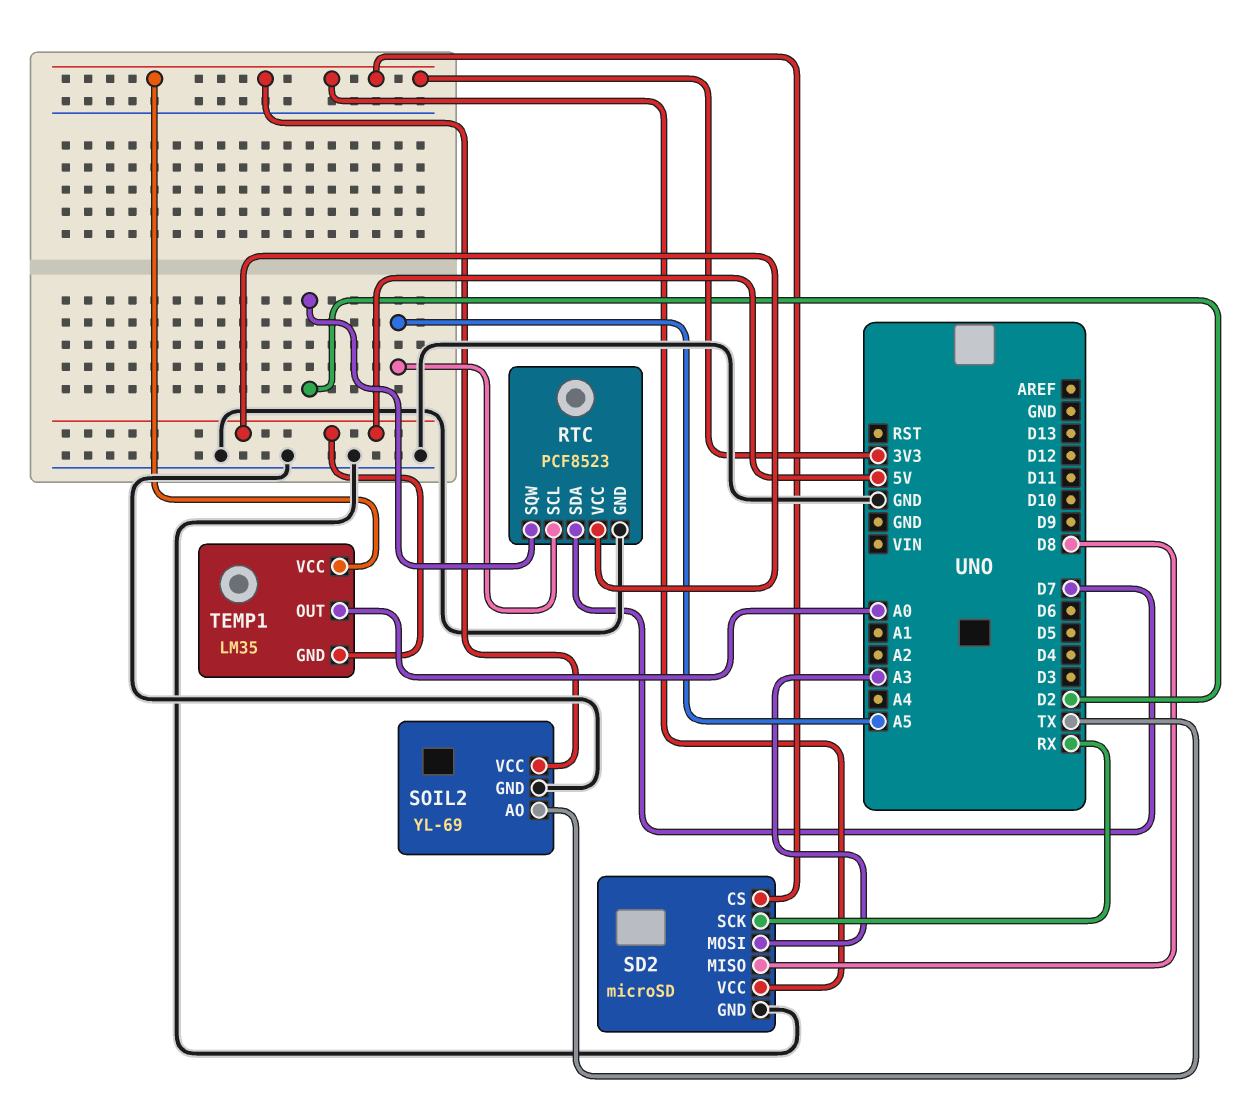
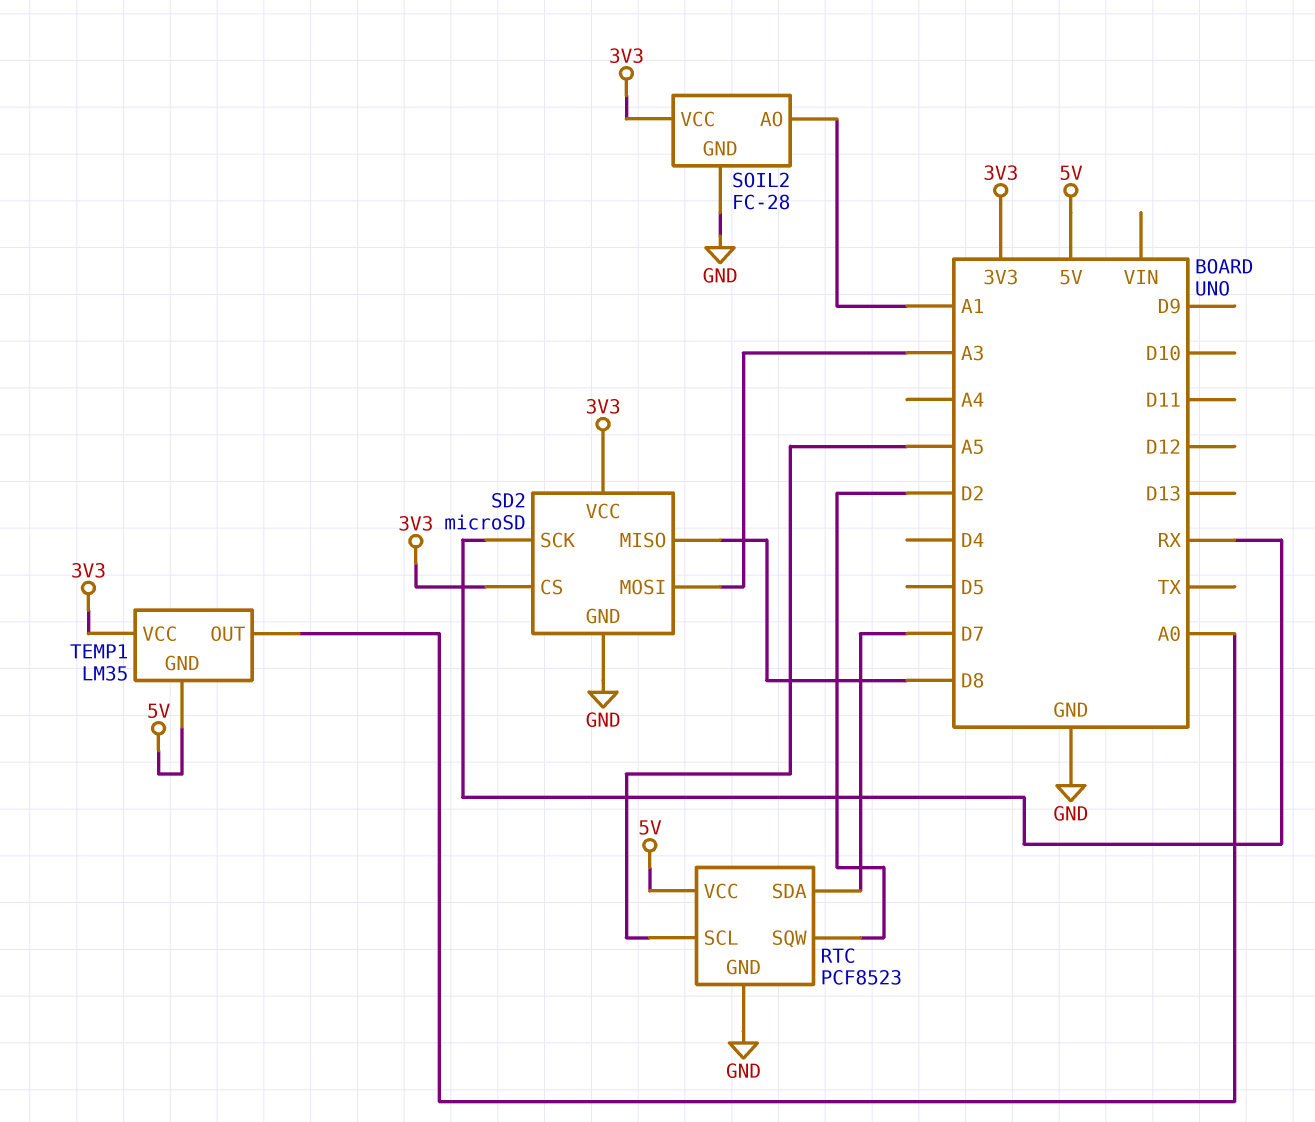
SOIL2: YL-69 -> FC-28
SOIL2 pin AO: TX -> A1

